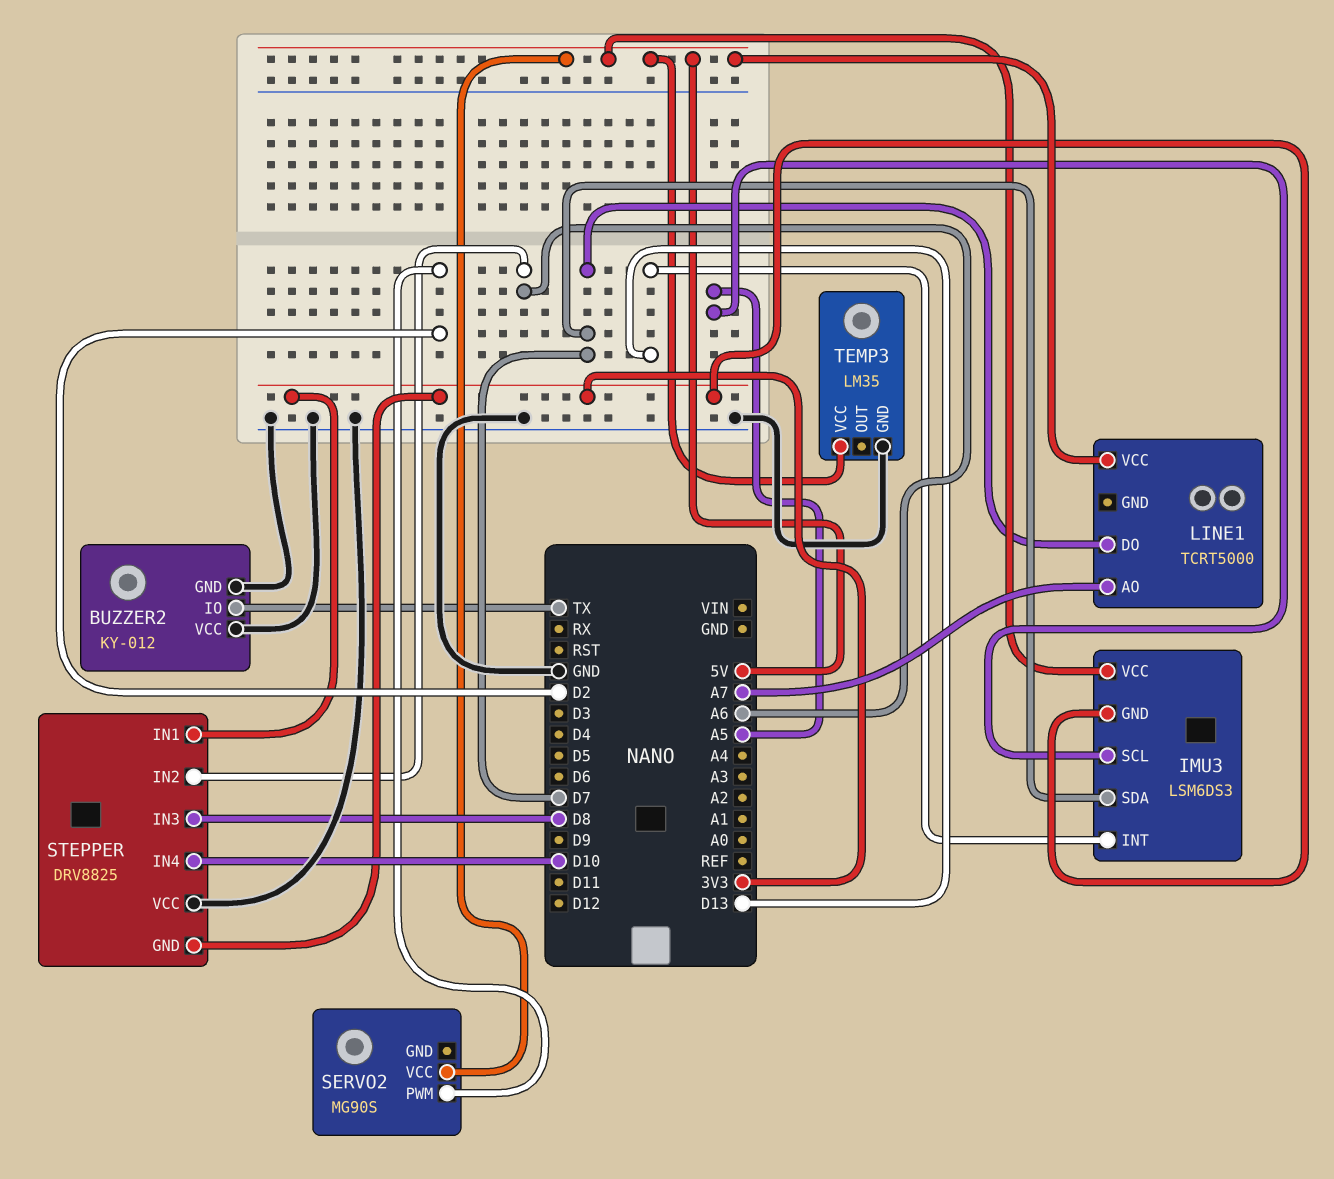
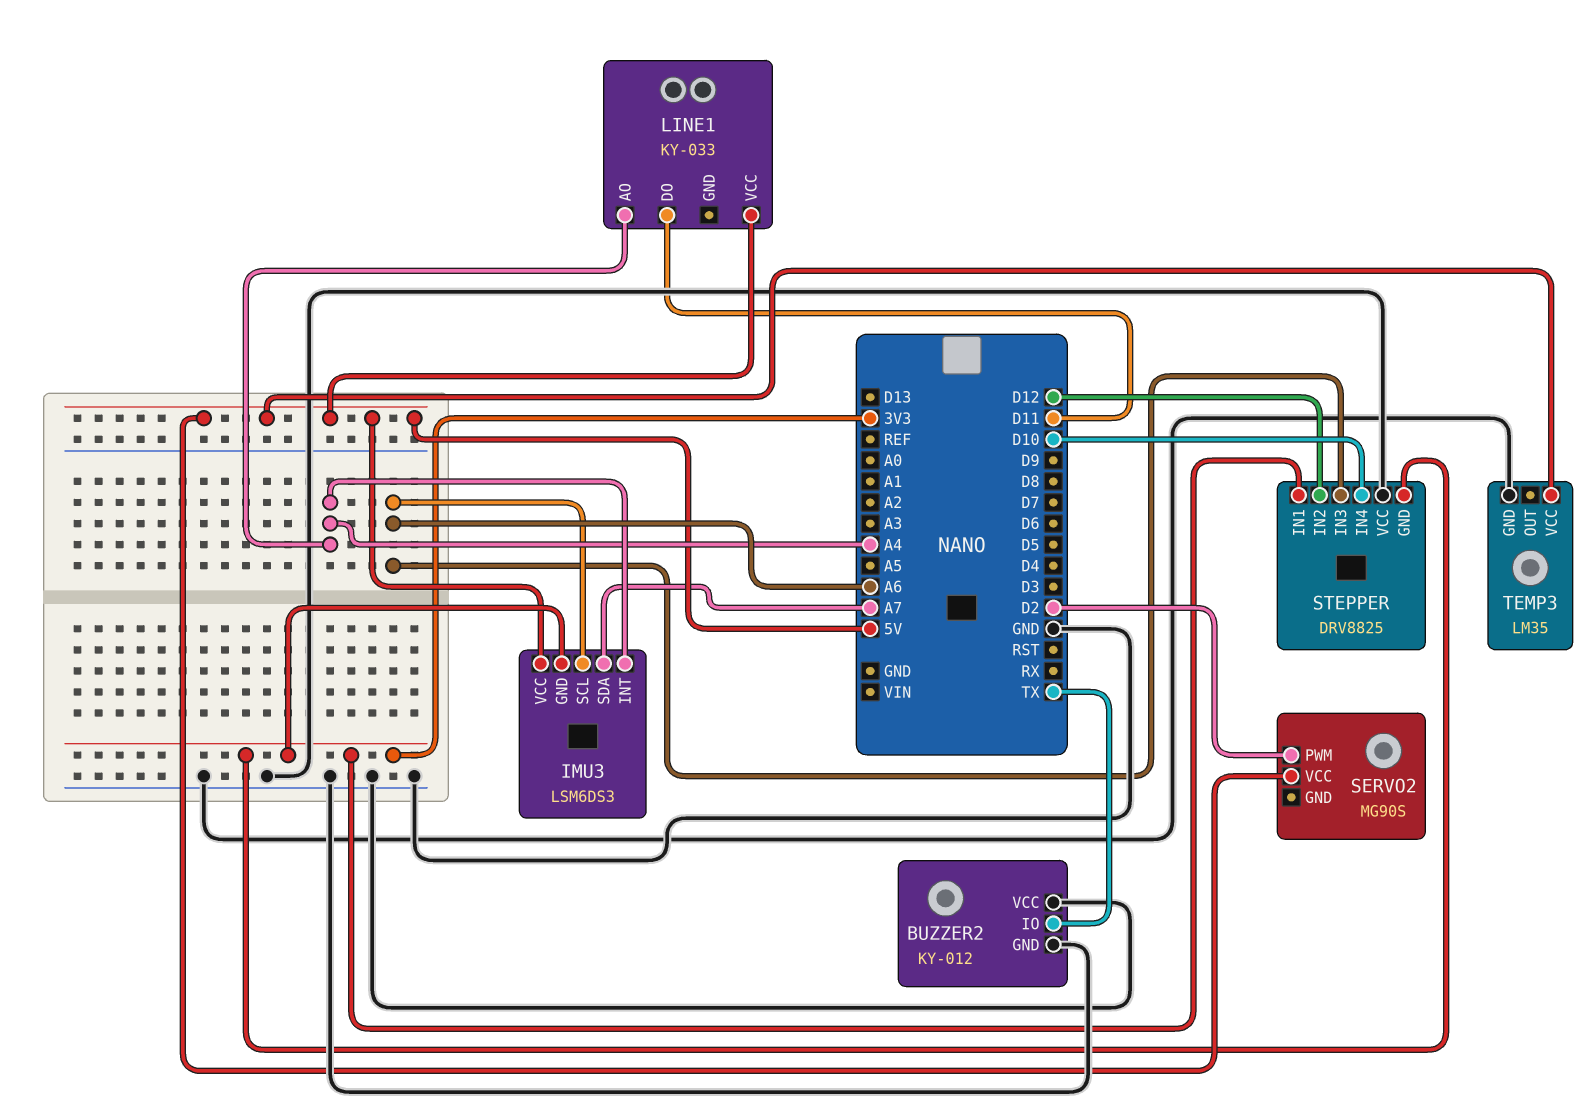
IMU3 pin INT: D13 -> A4
IMU3 pin SCL: A5 -> A6
IMU3 pin SDA: D7 -> A7
LINE1: TCRT5000 -> KY-033
LINE1 pin AO: A7 -> A4
LINE1 pin DO: D7 -> D11
STEPPER pin IN2: A6 -> D12
STEPPER pin IN3: D8 -> A6

